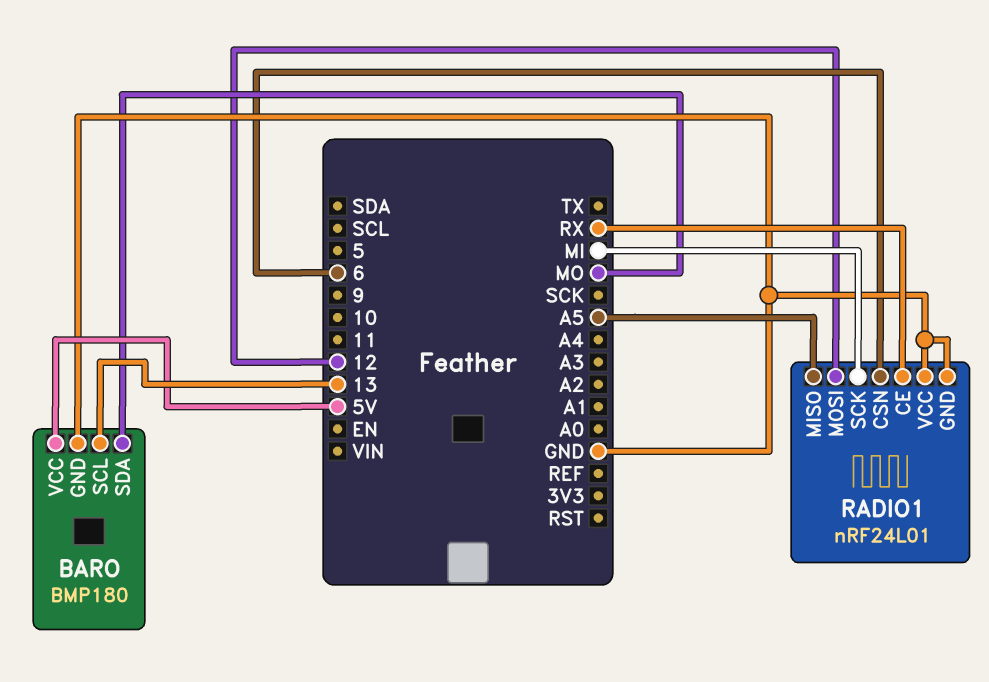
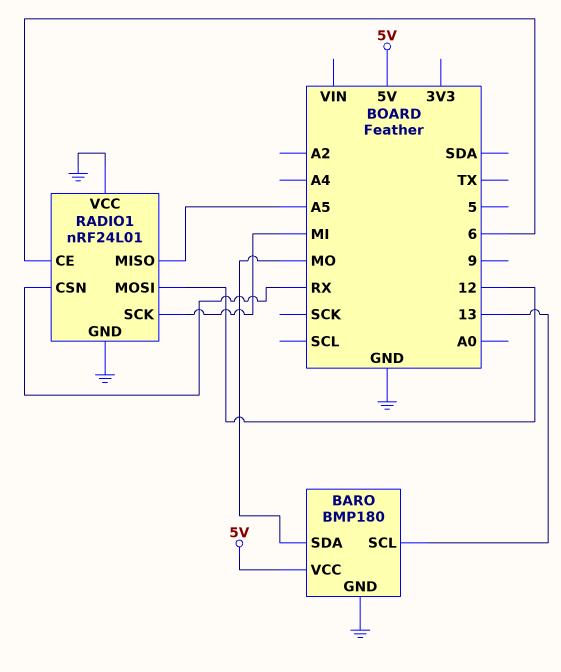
RADIO1 pin CE: RX -> 6
RADIO1 pin CSN: 6 -> RX

